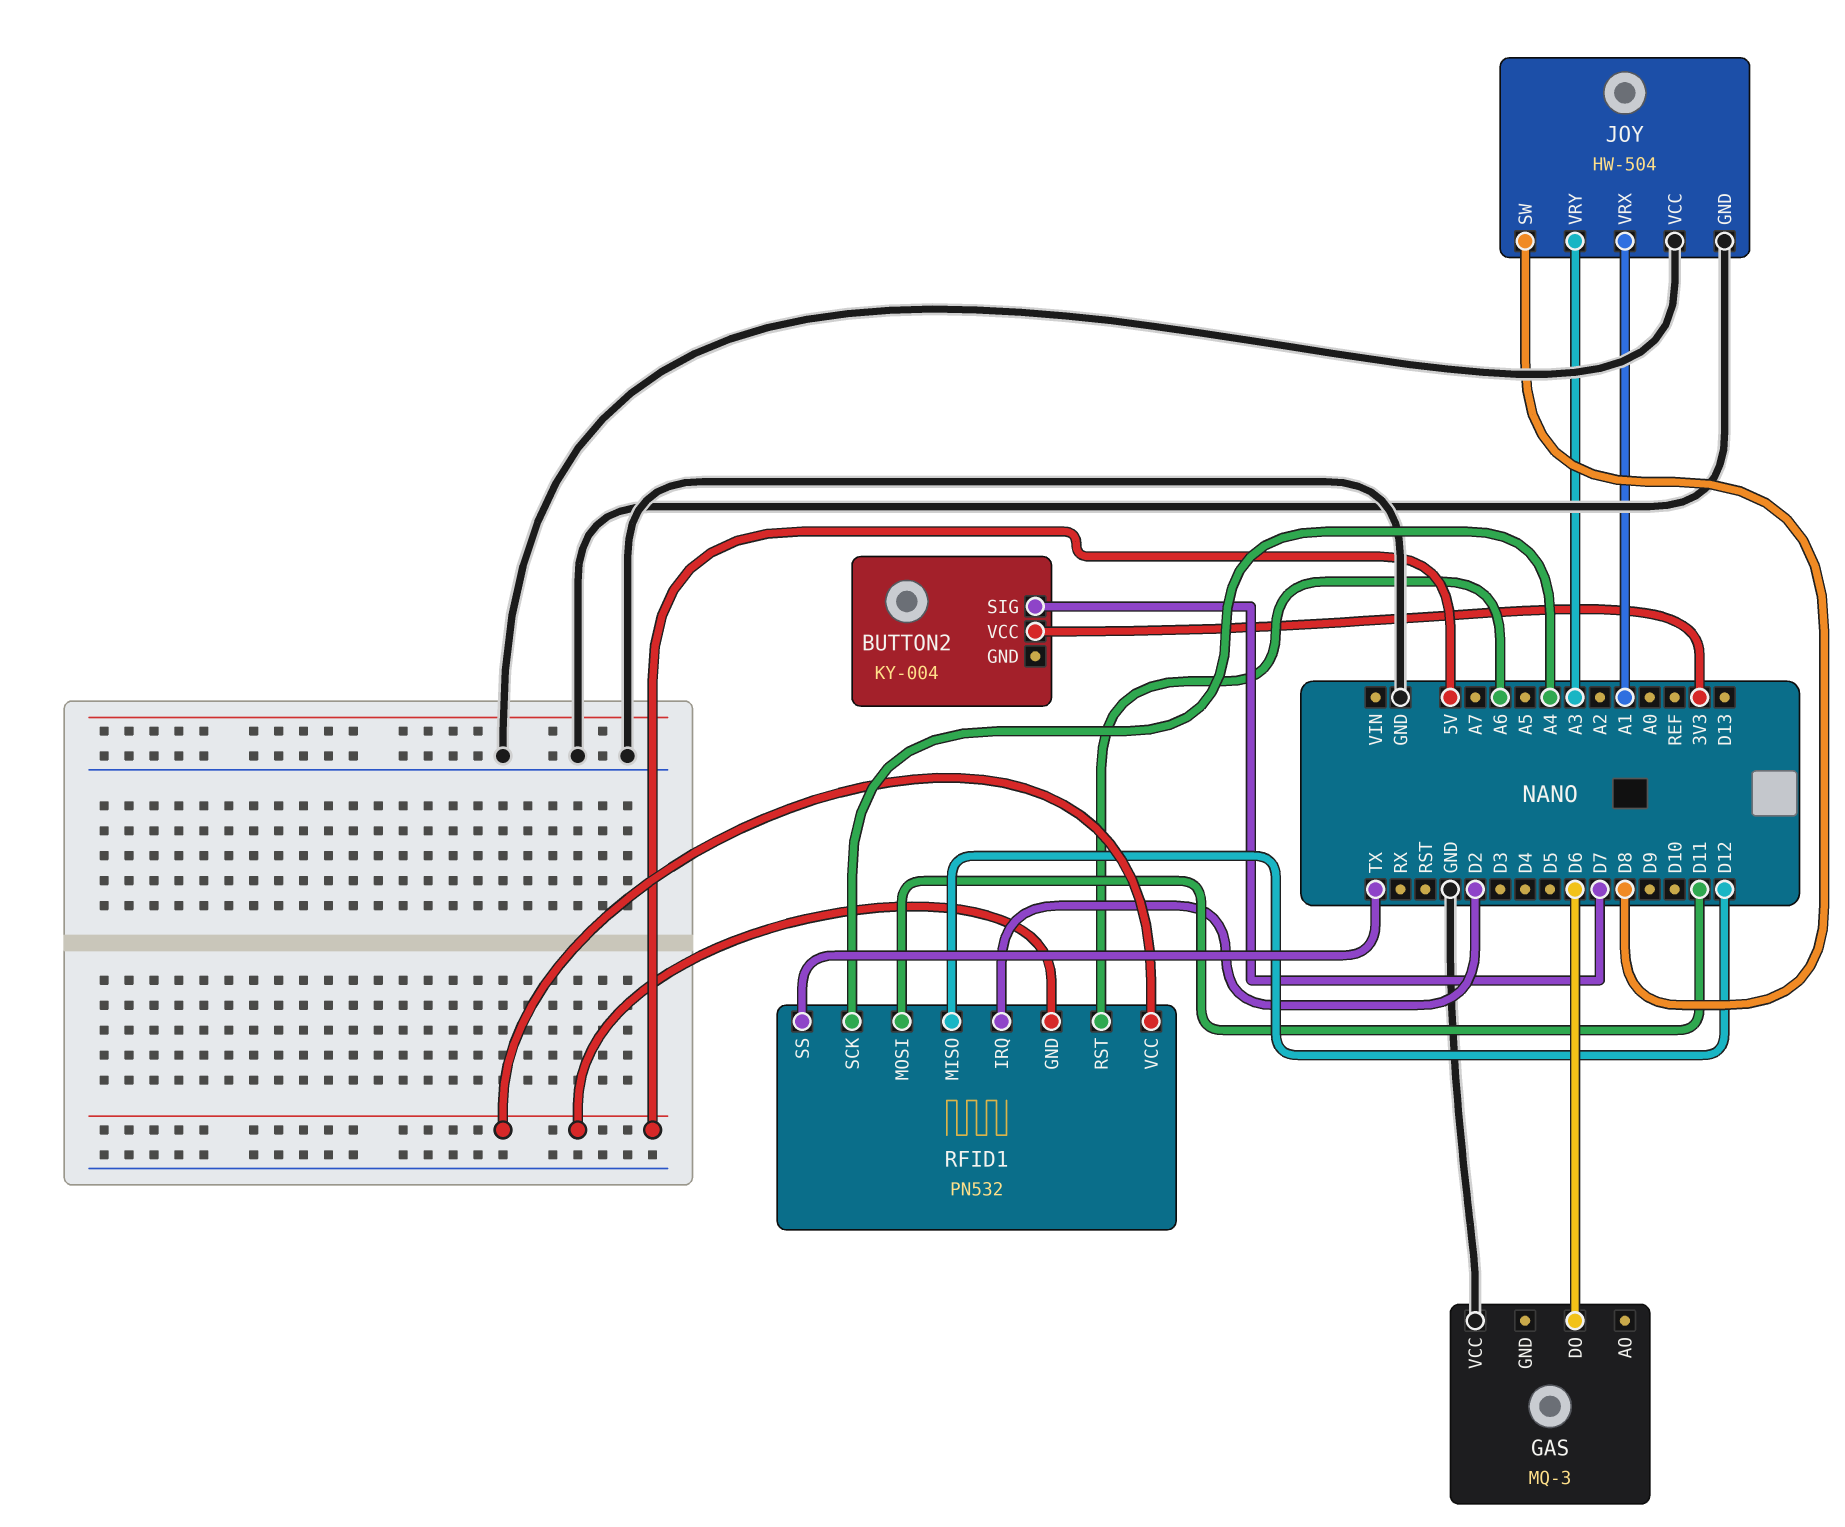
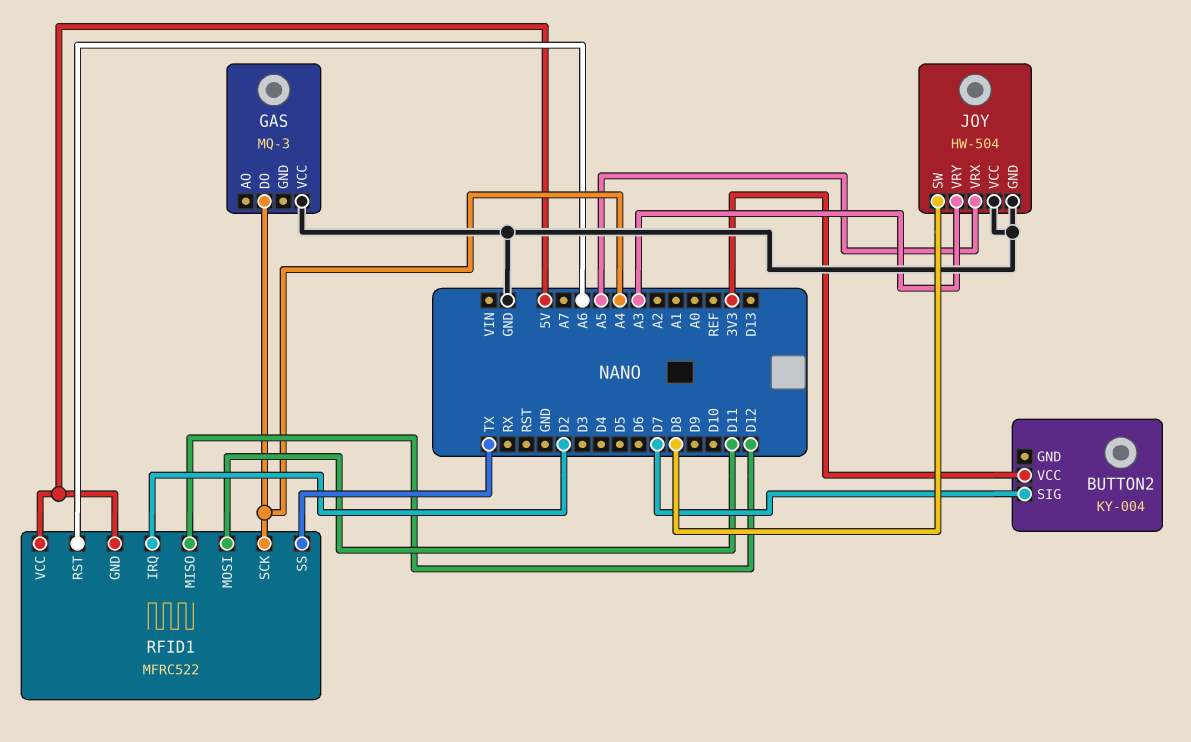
GAS pin DO: D6 -> A4
JOY pin VRX: A1 -> A5
RFID1: PN532 -> MFRC522

